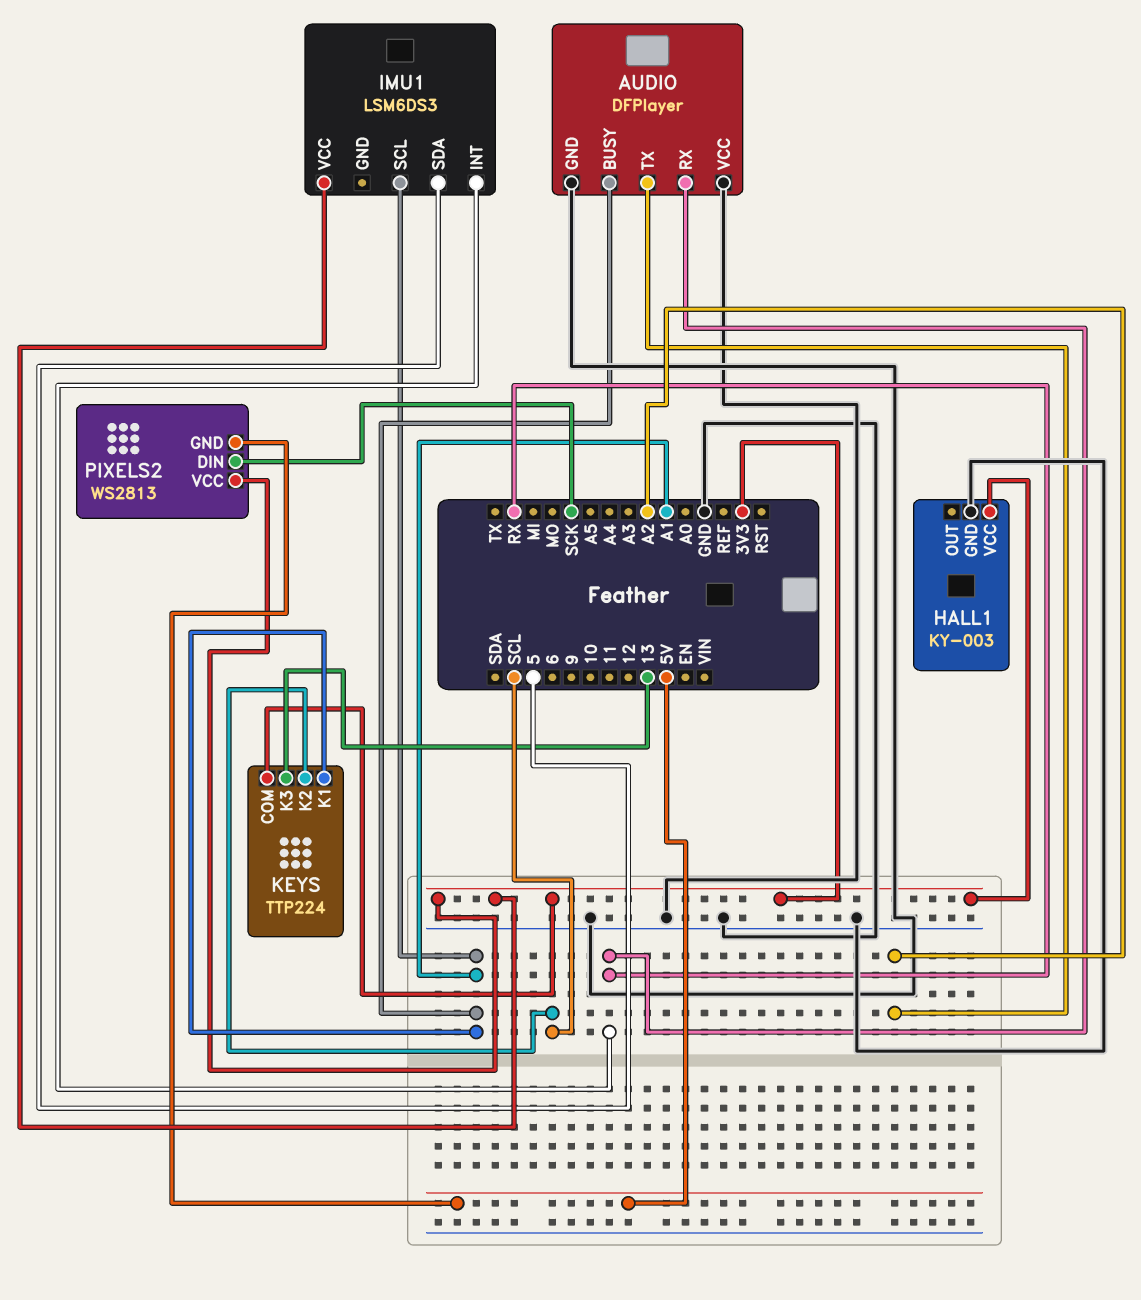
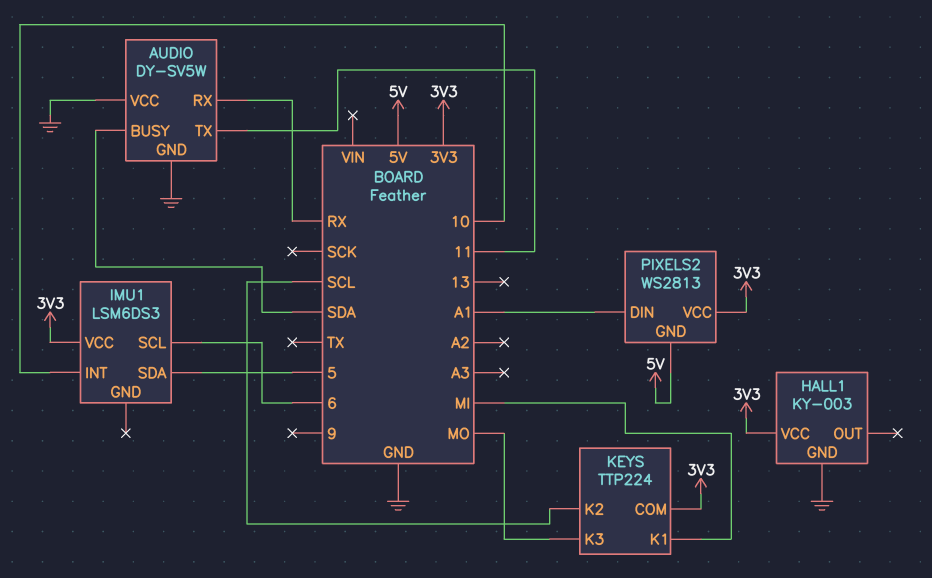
AUDIO: DFPlayer -> DY-SV5W
AUDIO pin BUSY: A1 -> SDA
AUDIO pin TX: A2 -> 11
IMU1 pin INT: RX -> 10
IMU1 pin SCL: A1 -> 6
KEYS pin K1: A1 -> MI
KEYS pin K3: 13 -> MO
PIXELS2 pin DIN: SCK -> A1

